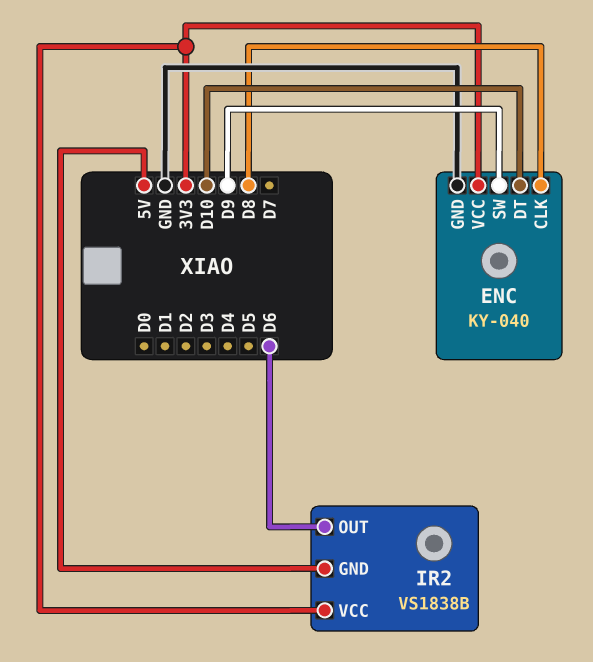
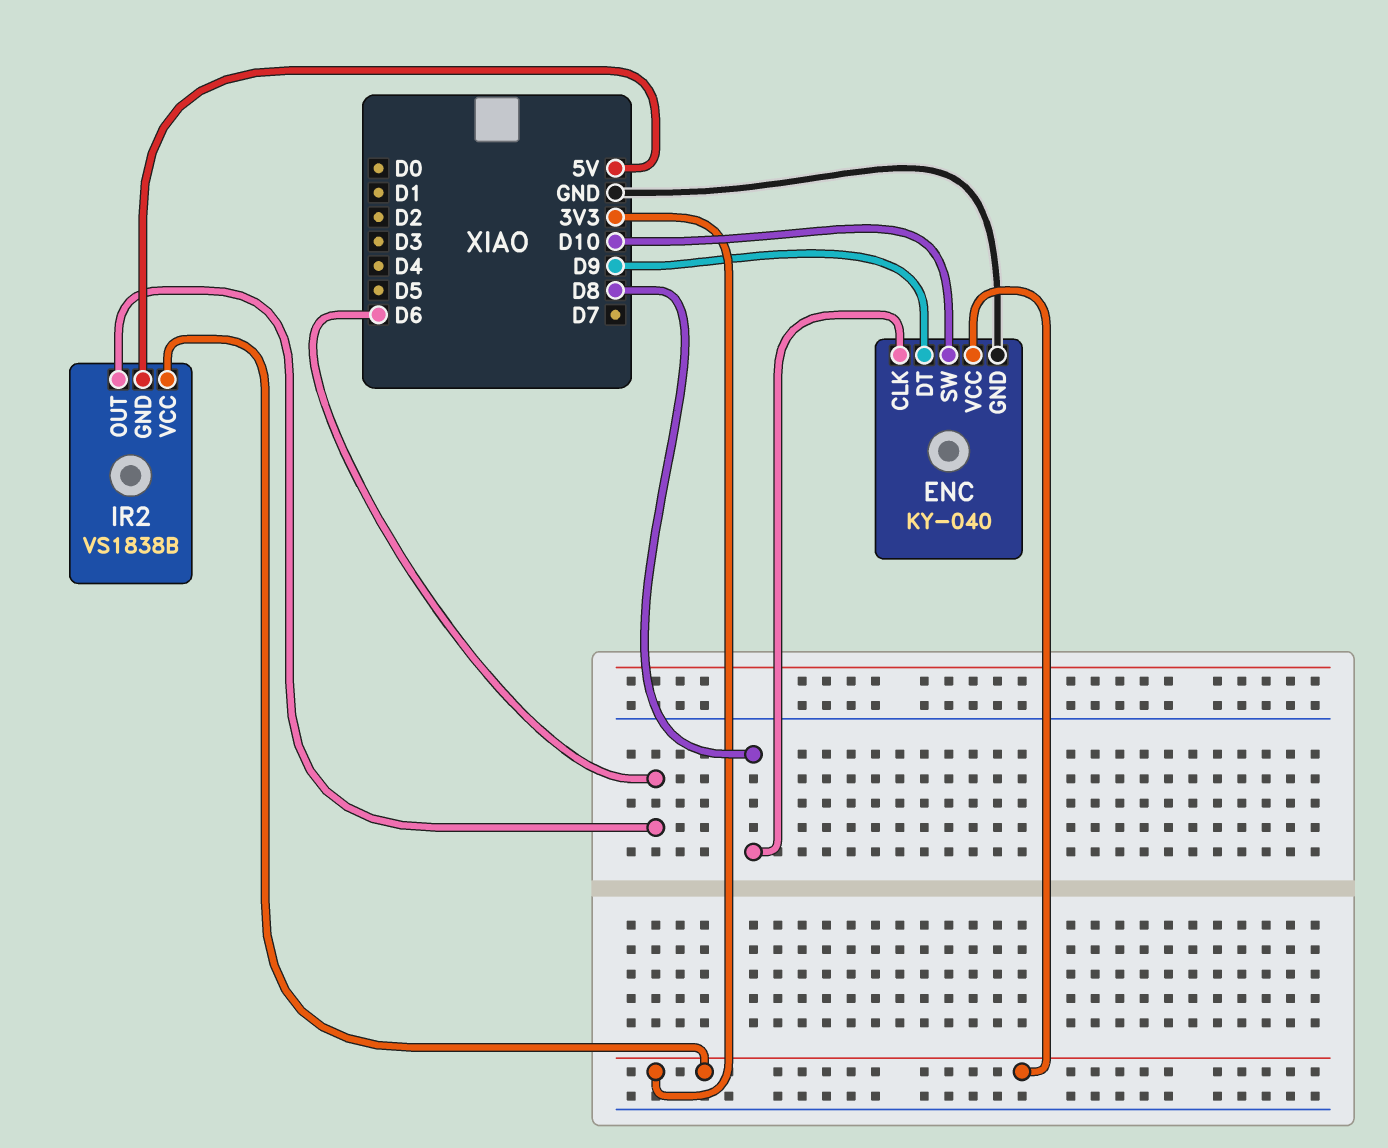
ENC pin DT: D10 -> D9
ENC pin SW: D9 -> D10

